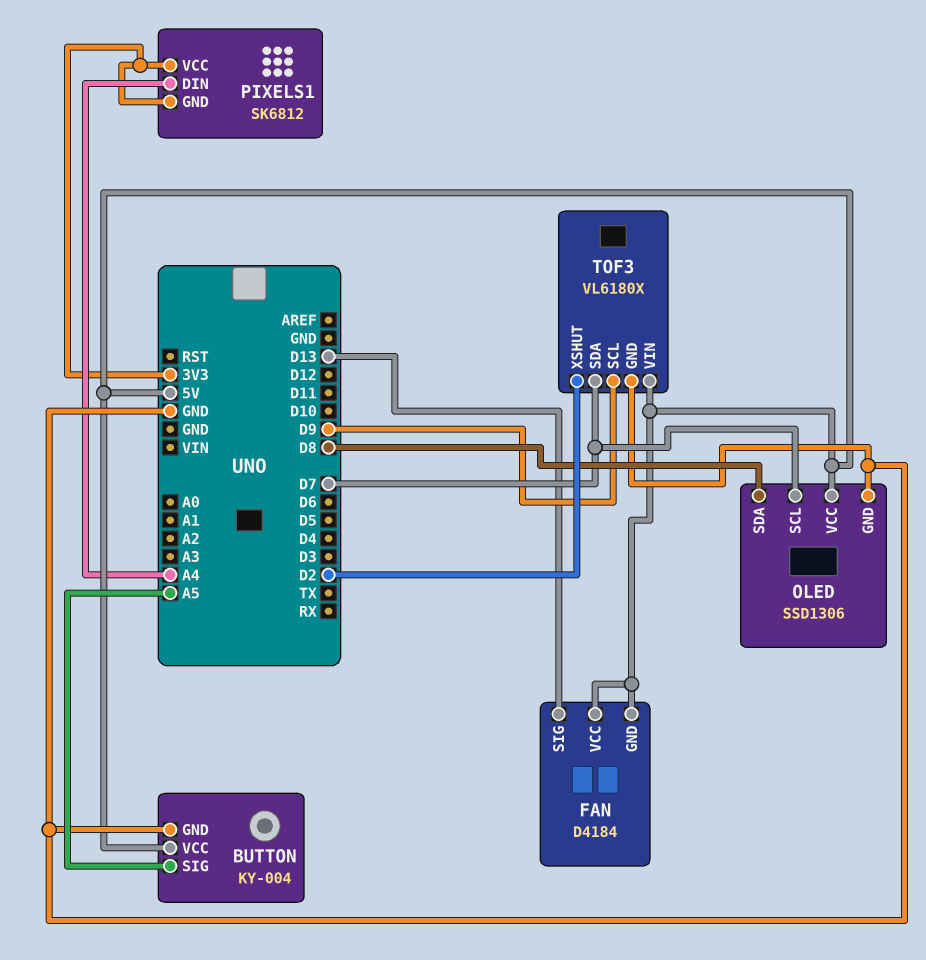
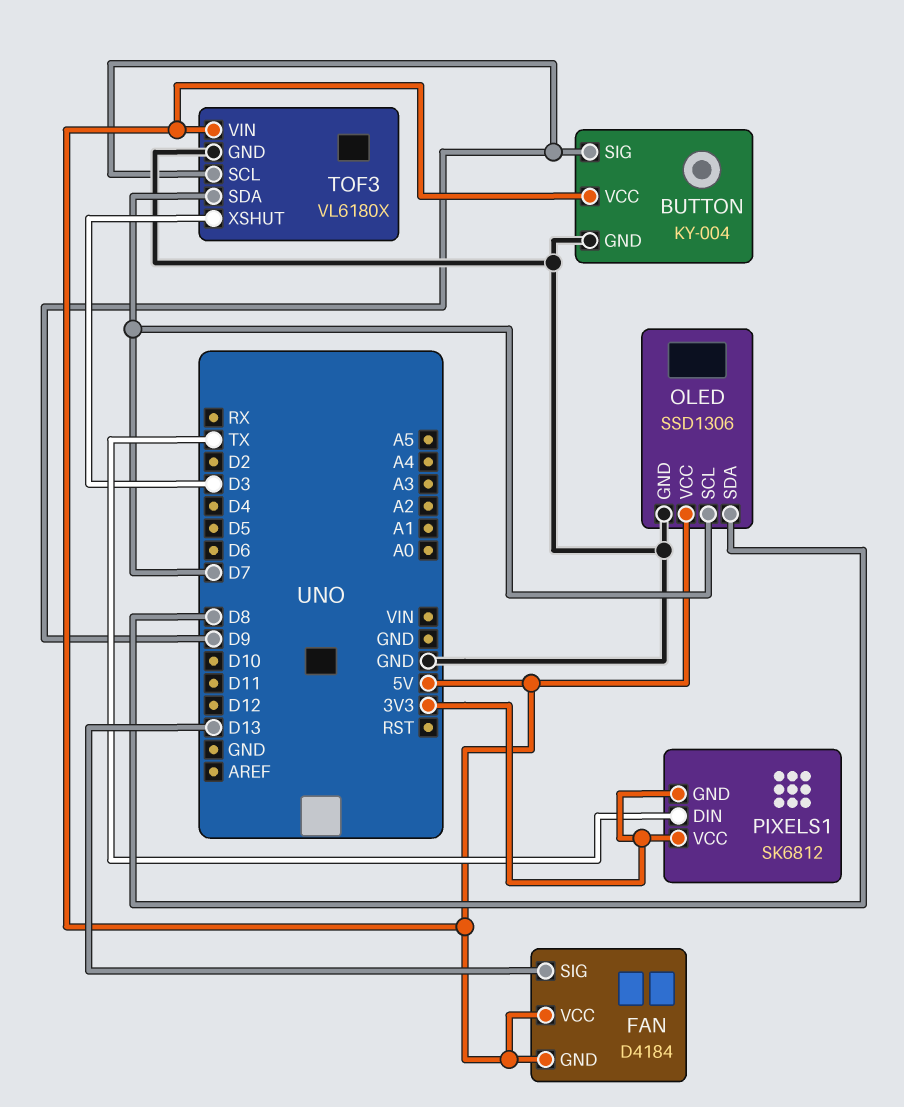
BUTTON pin SIG: A5 -> D9
PIXELS1 pin DIN: A4 -> TX
TOF3 pin XSHUT: D2 -> D3

